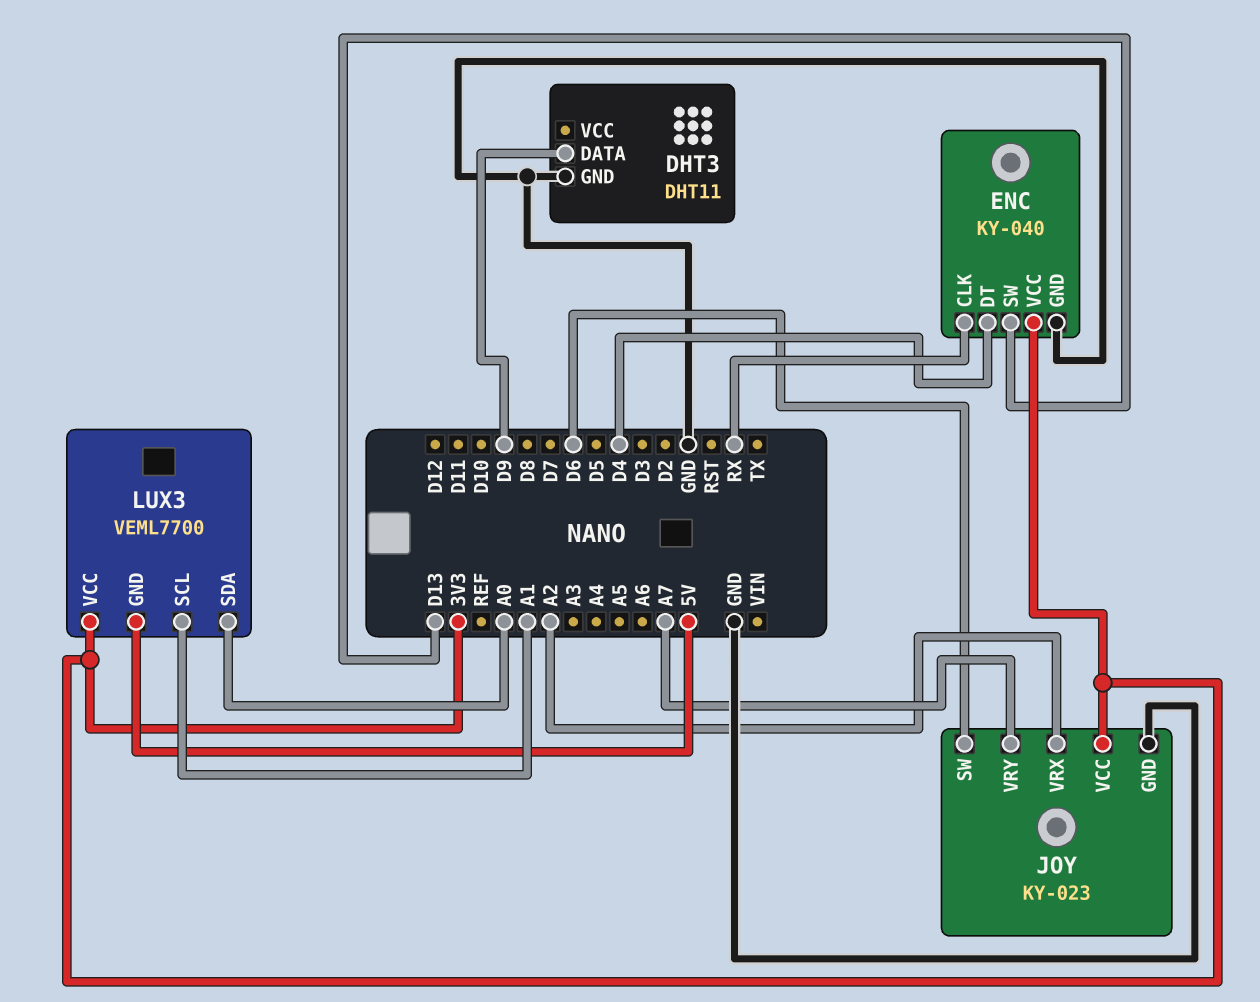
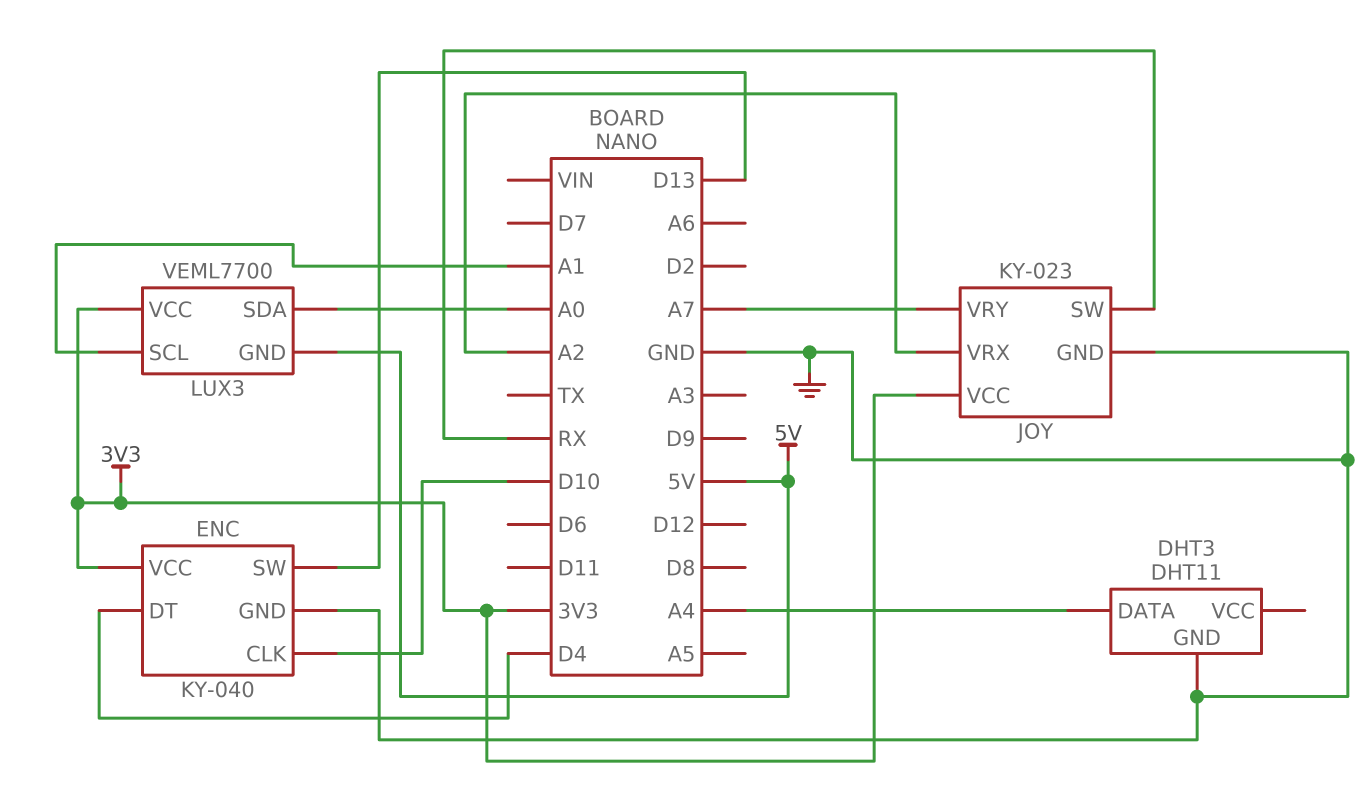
DHT3 pin DATA: D9 -> A4
ENC pin CLK: RX -> D10
JOY pin SW: D6 -> RX

